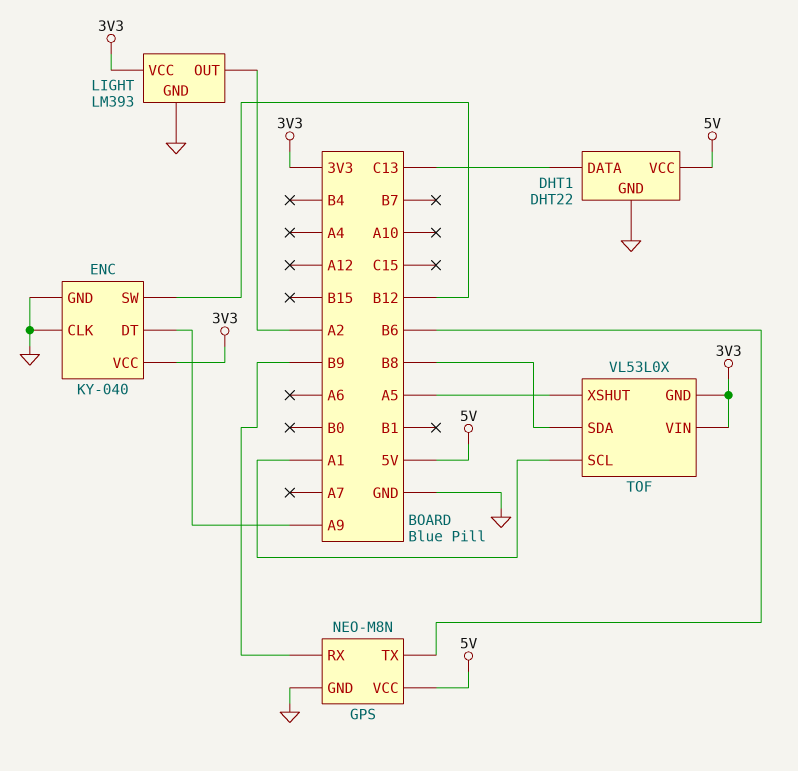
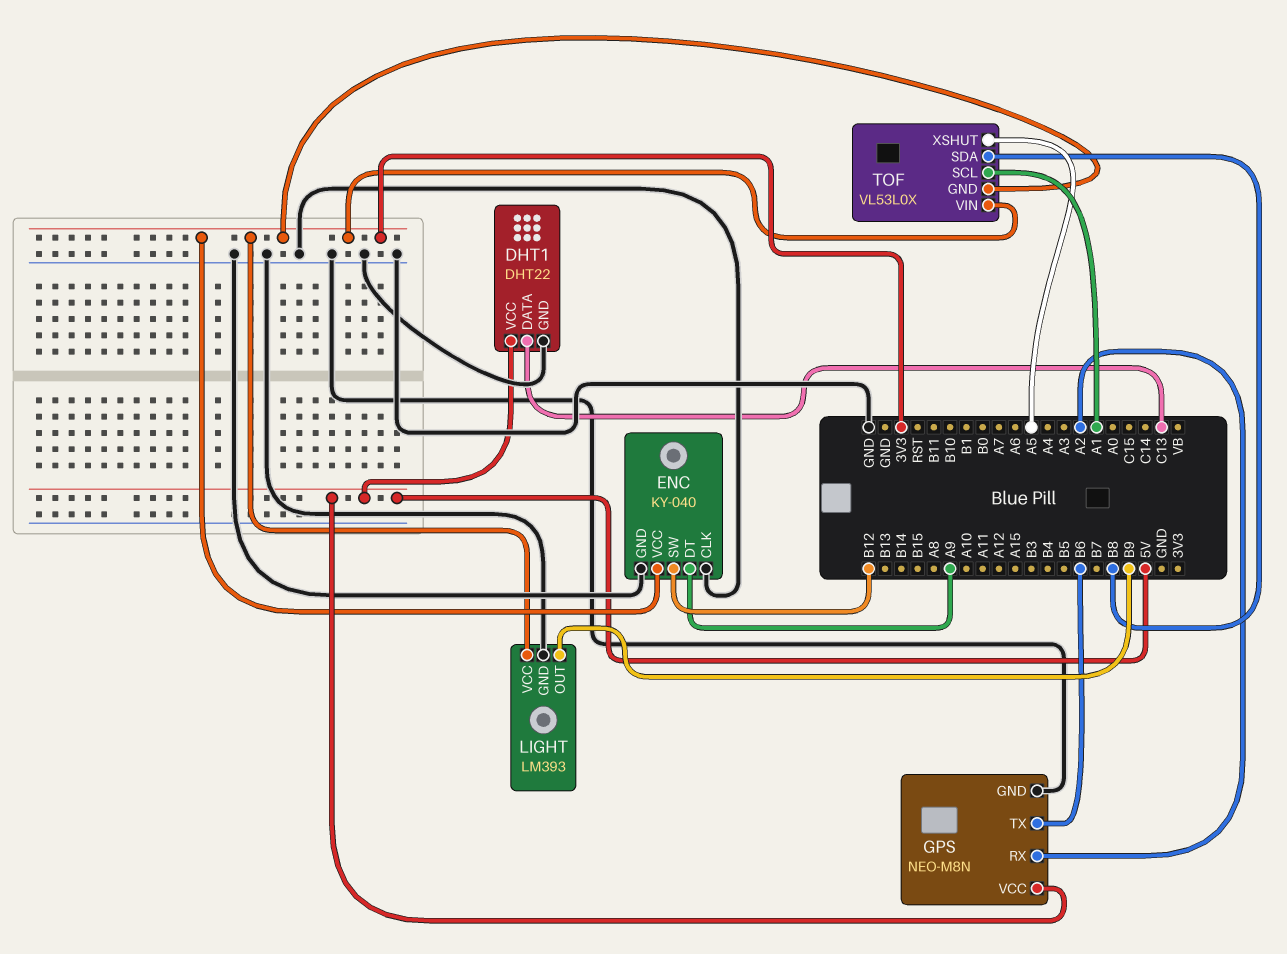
GPS pin RX: B9 -> A2
LIGHT pin OUT: A2 -> B9

